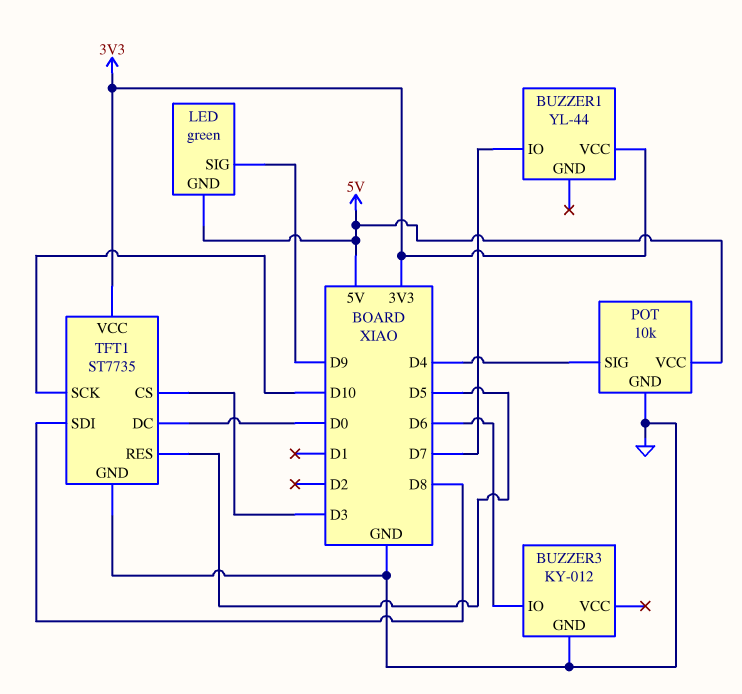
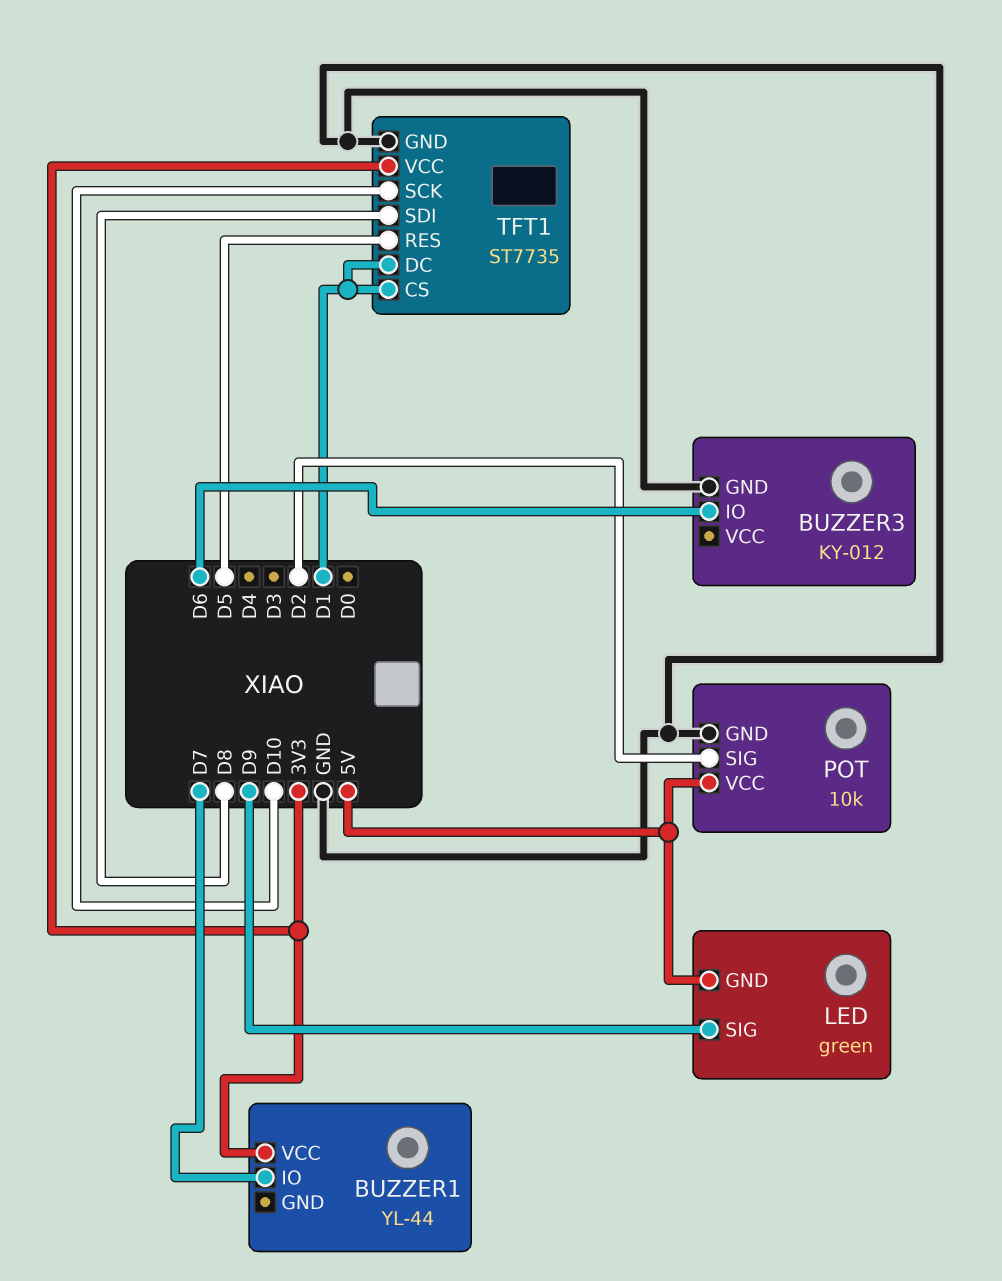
POT pin SIG: D4 -> D2
TFT1 pin CS: D3 -> D1
TFT1 pin DC: D0 -> D1

